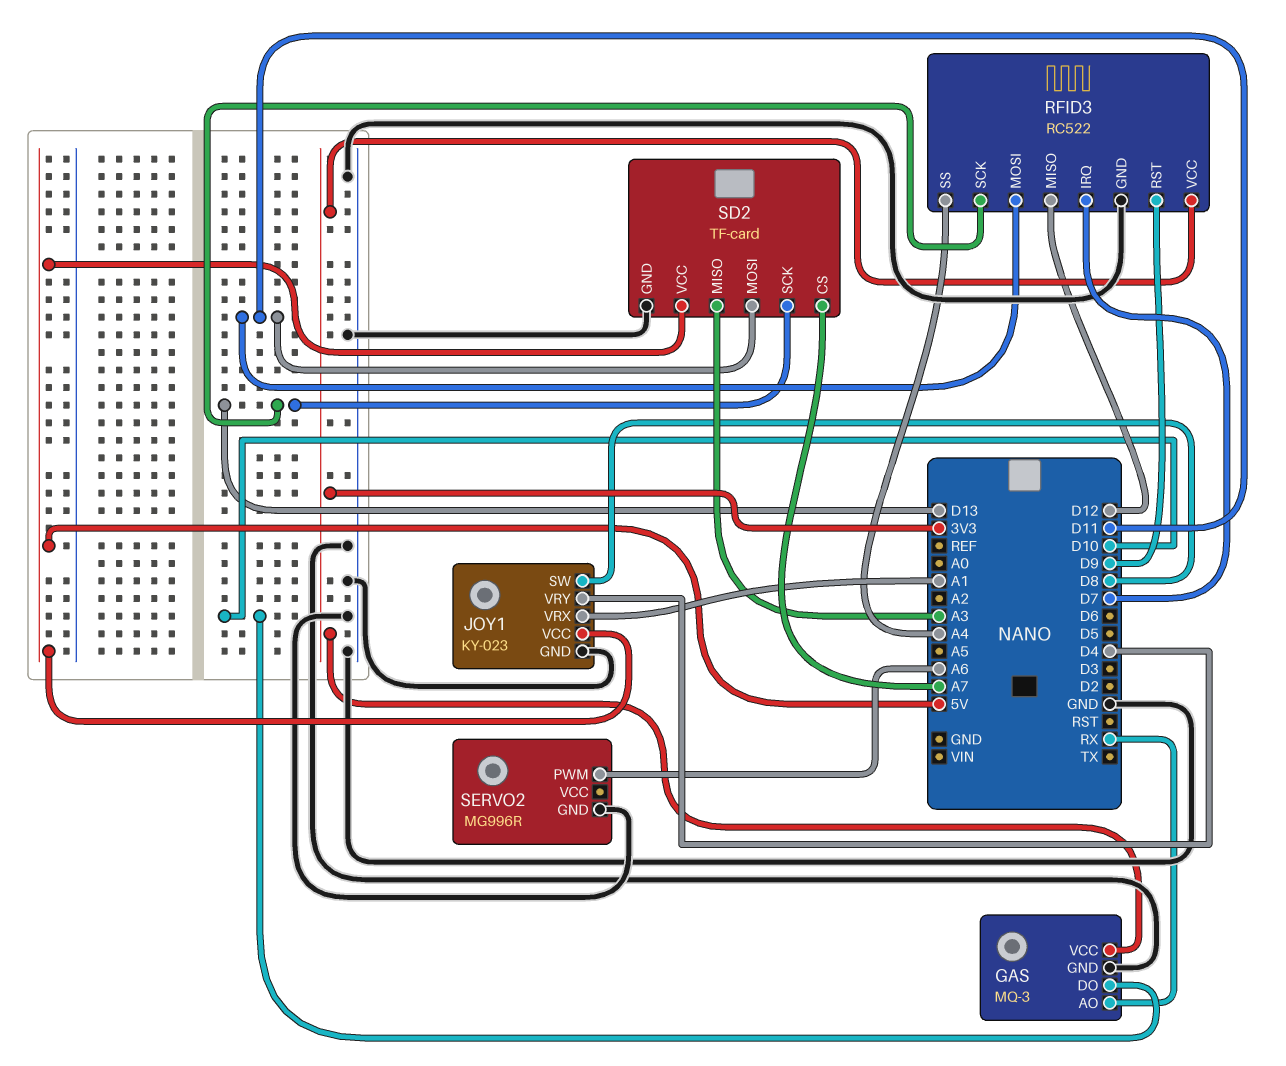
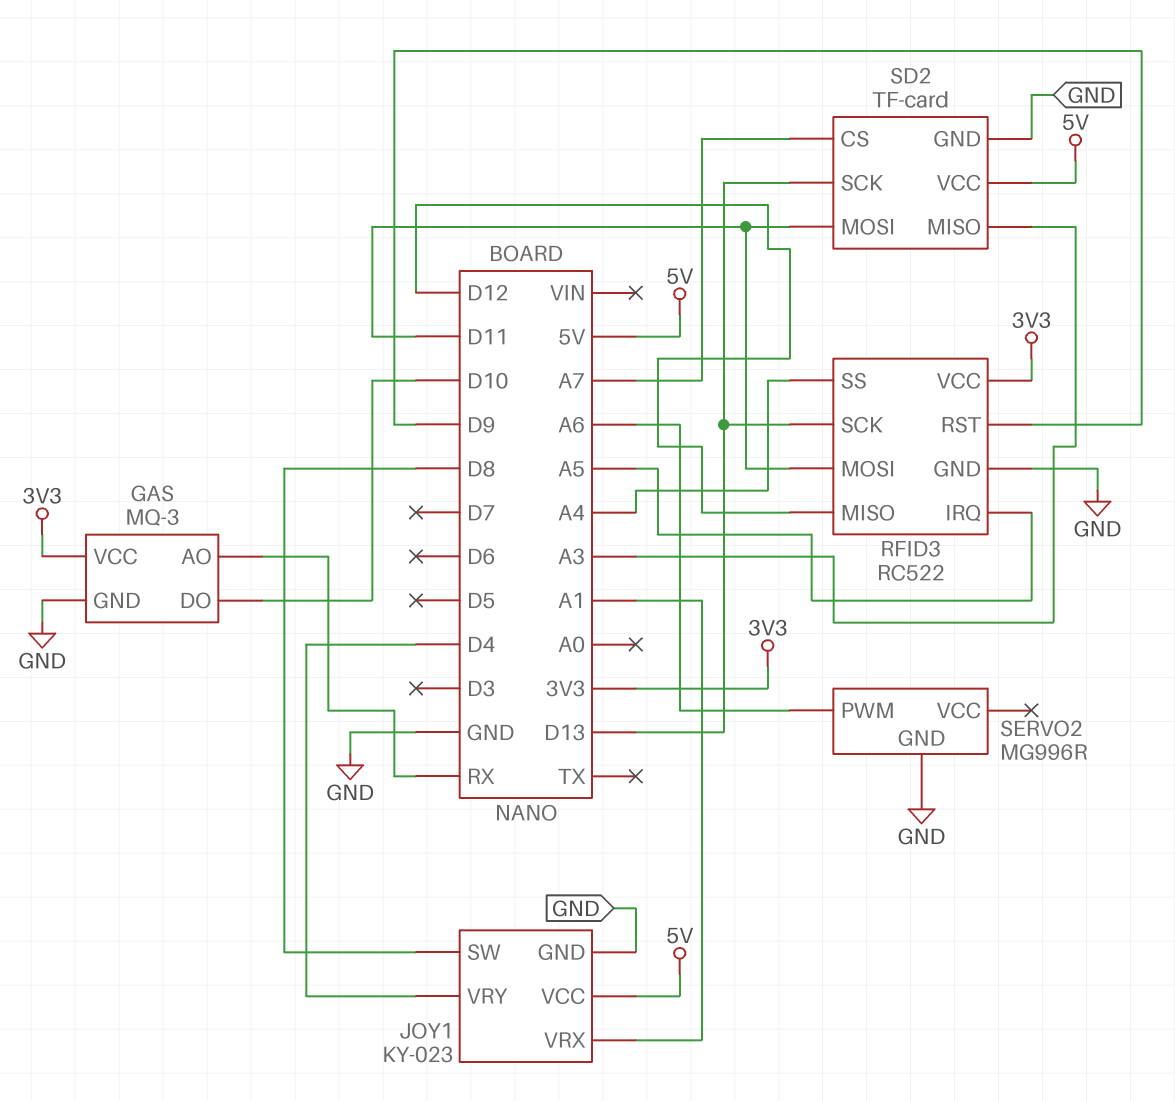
RFID3 pin IRQ: D7 -> A5

